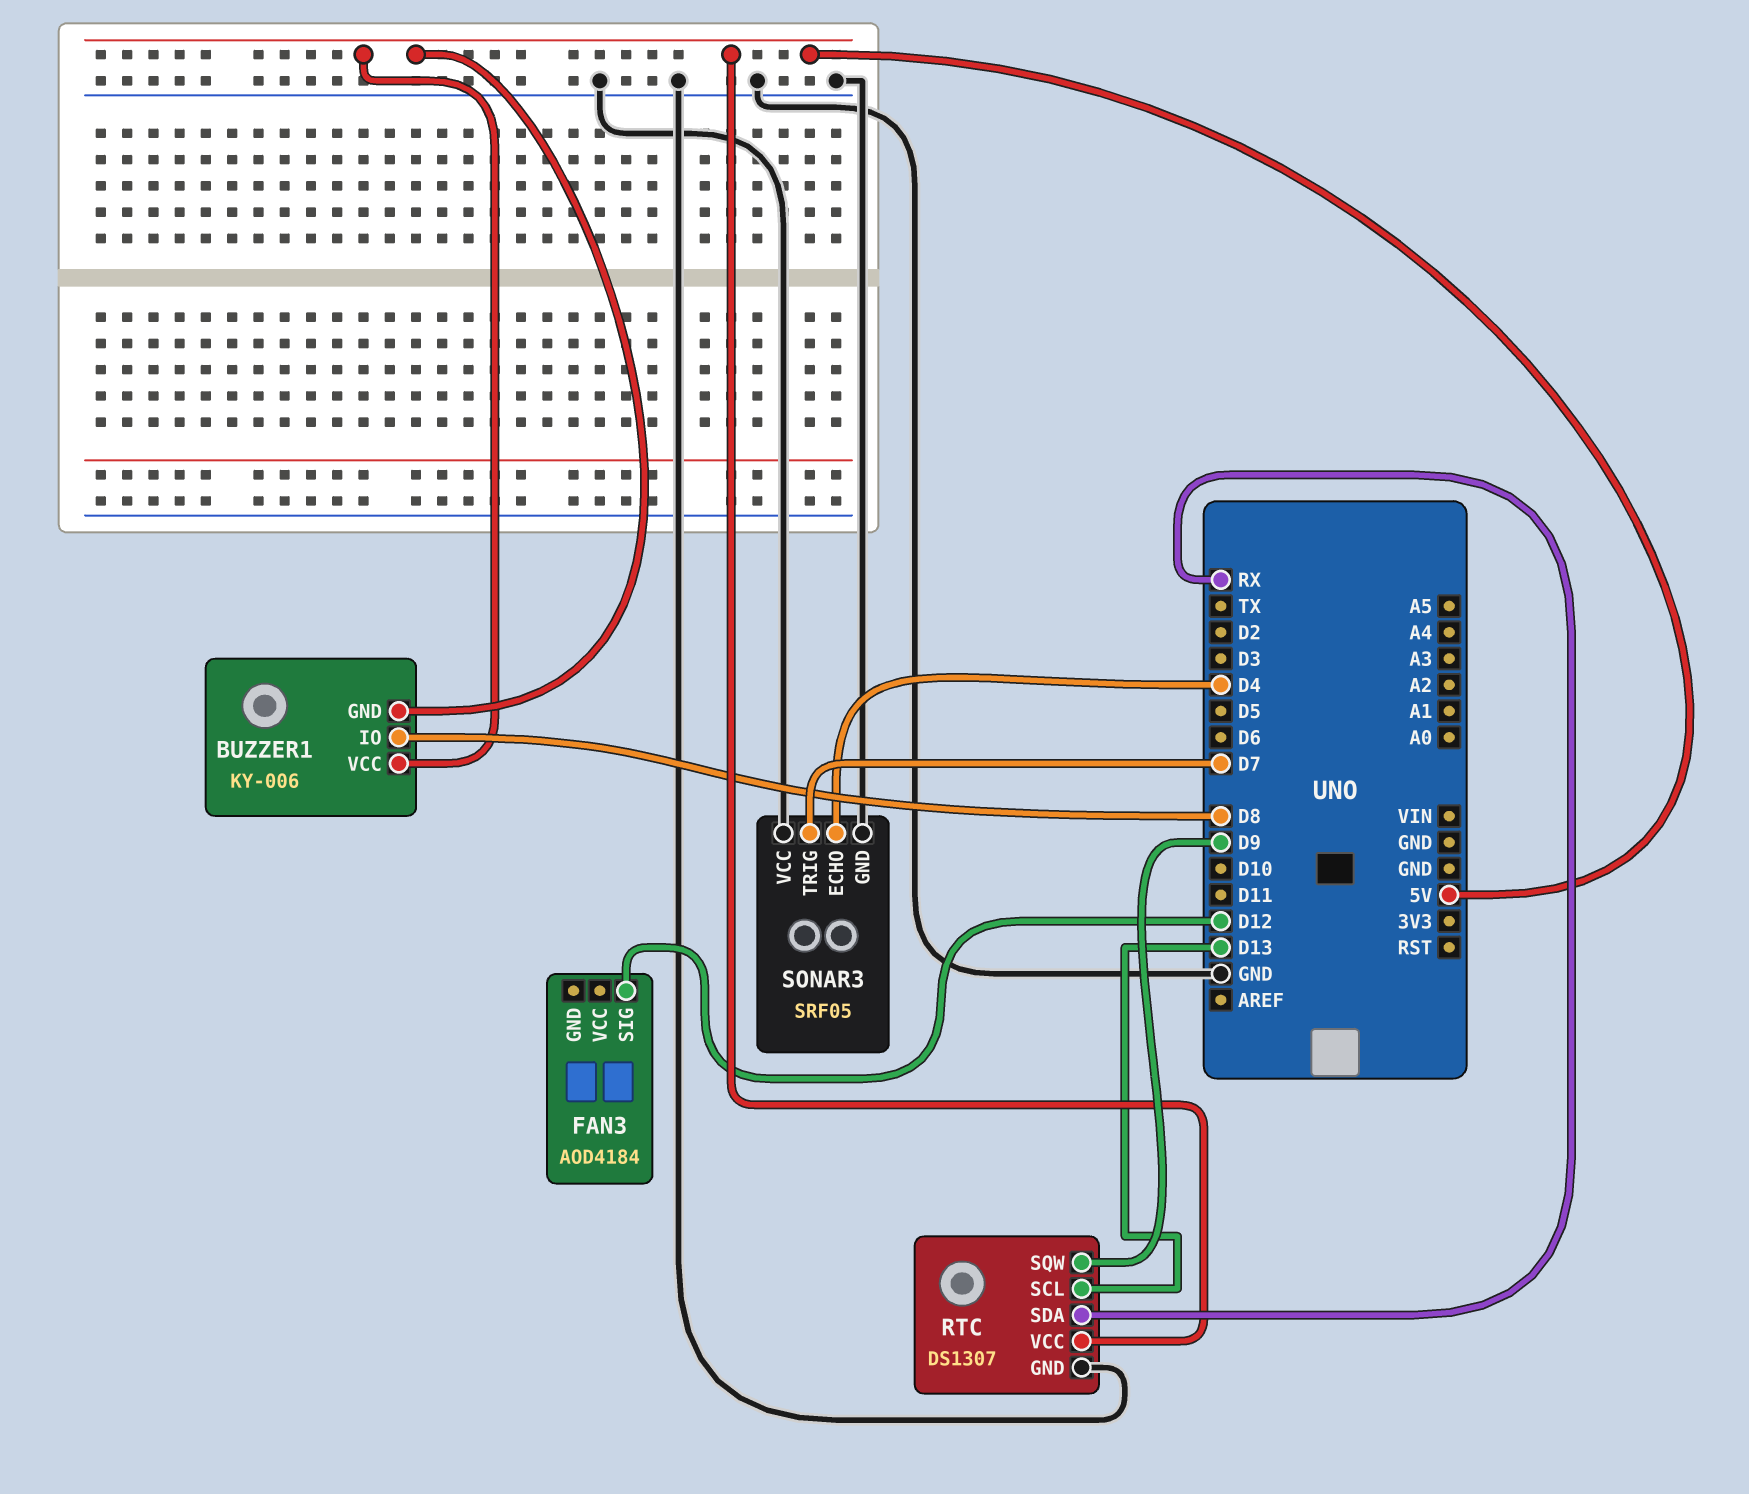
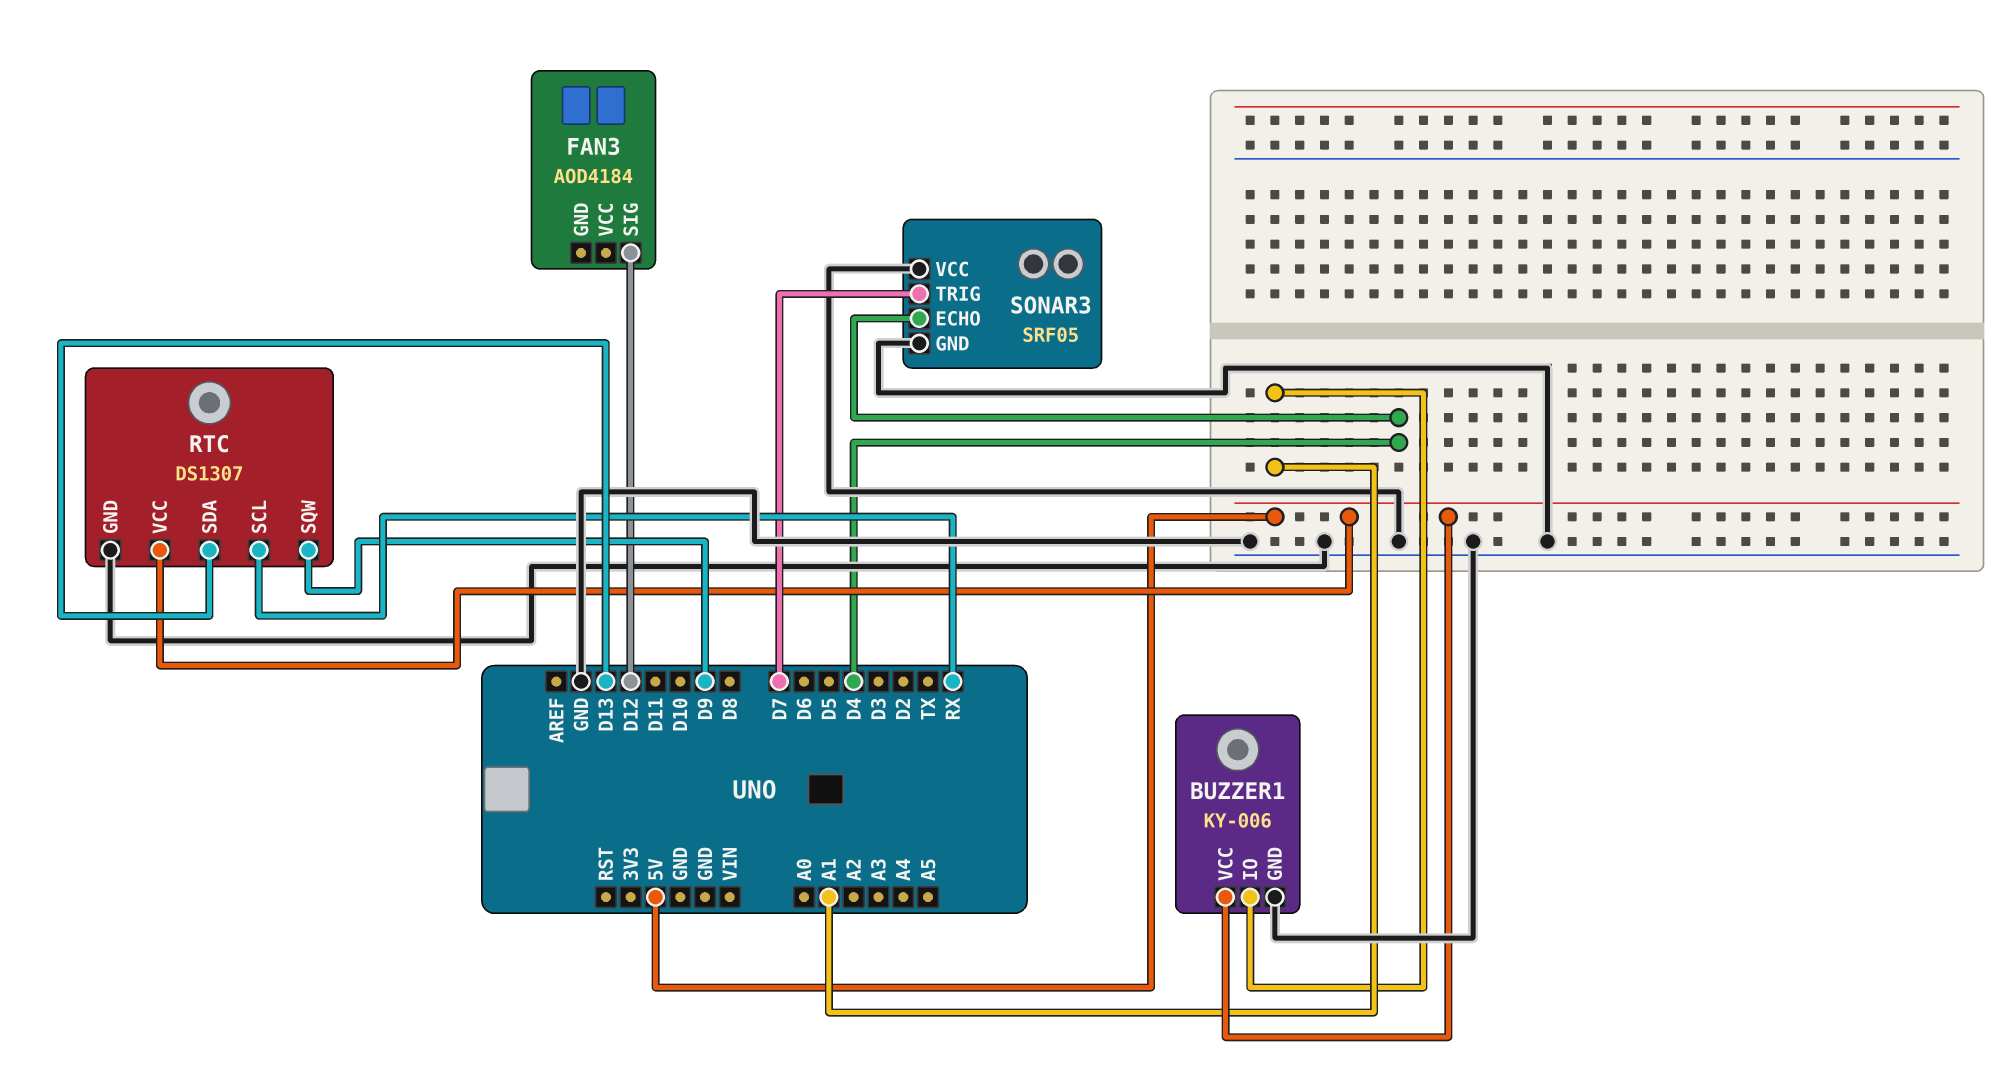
BUZZER1 pin GND: 5V -> GND
BUZZER1 pin IO: D8 -> A1
RTC pin SCL: D13 -> RX
RTC pin SDA: RX -> D13

